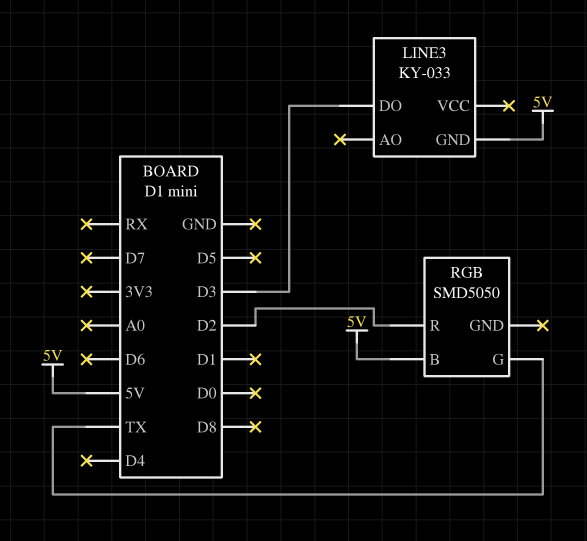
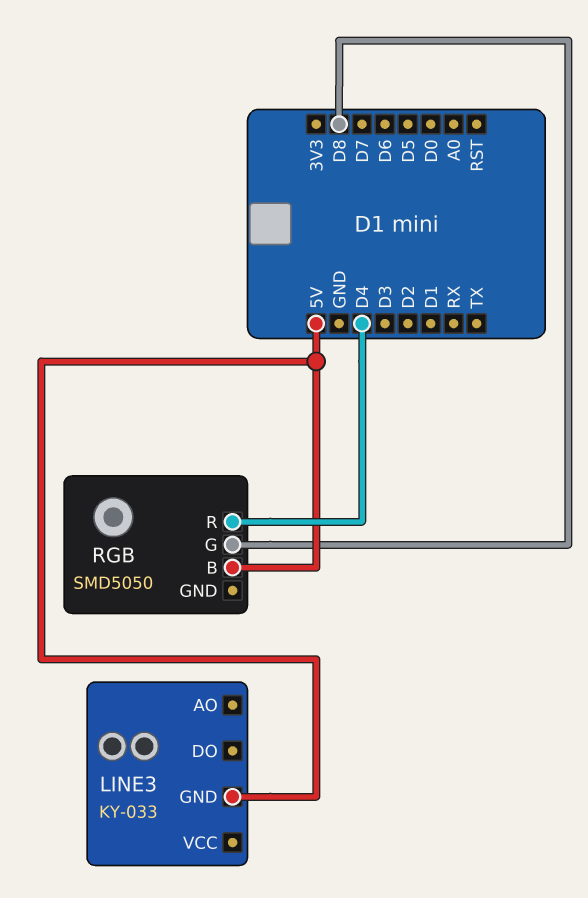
LINE3 pin DO: D3 -> none
RGB pin G: TX -> D8
RGB pin R: D2 -> D4

